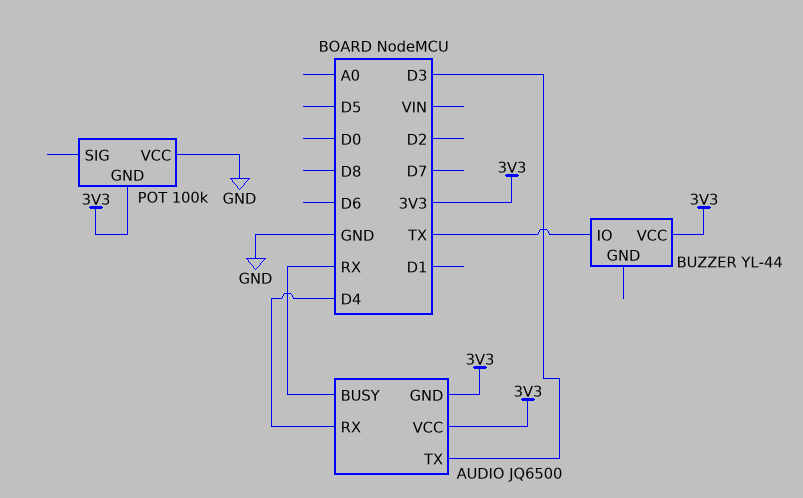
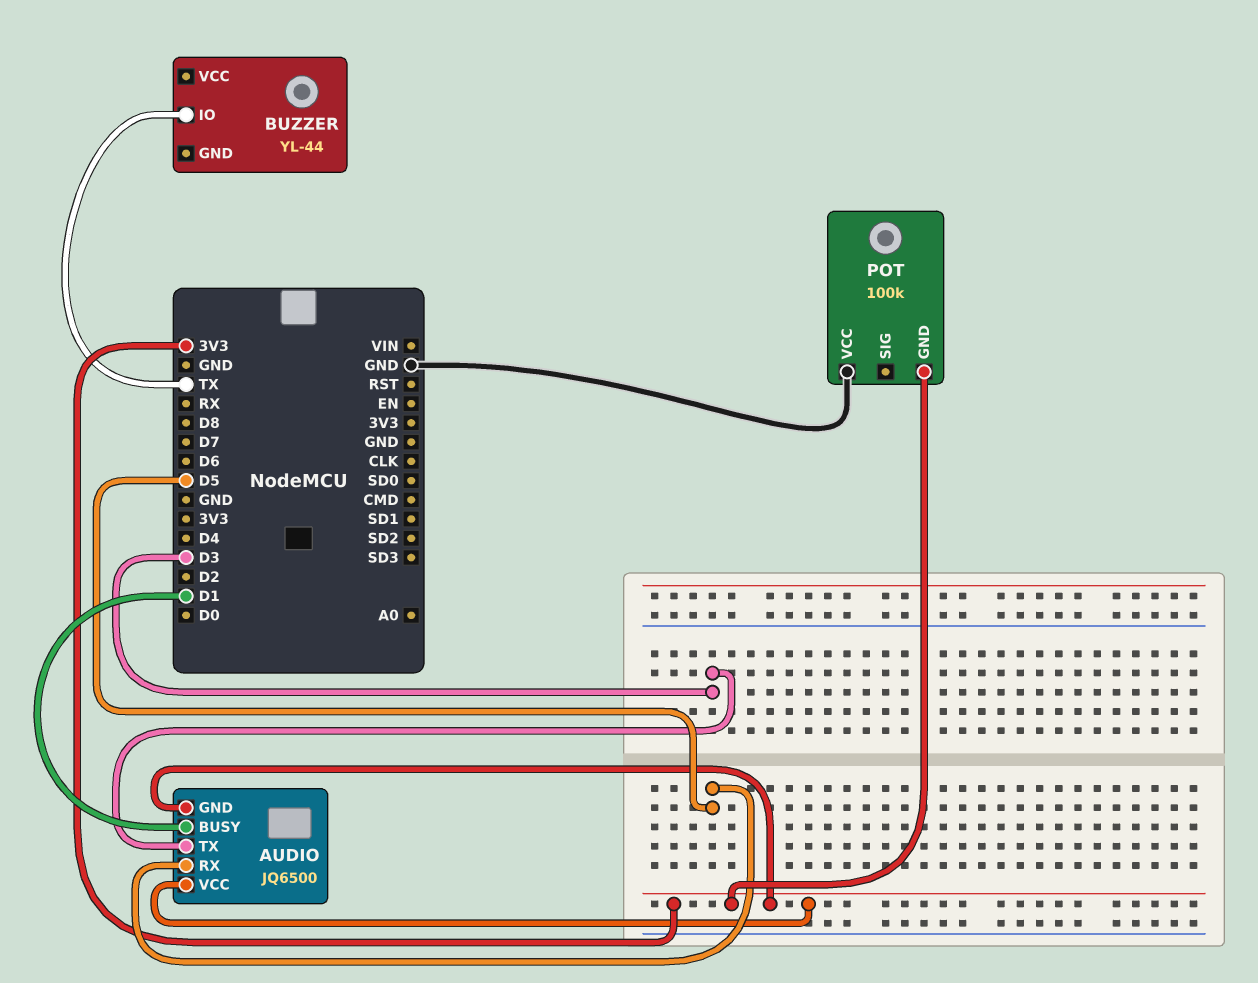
AUDIO pin BUSY: RX -> D1
AUDIO pin RX: D4 -> D5
BUZZER pin VCC: 3V3 -> none

